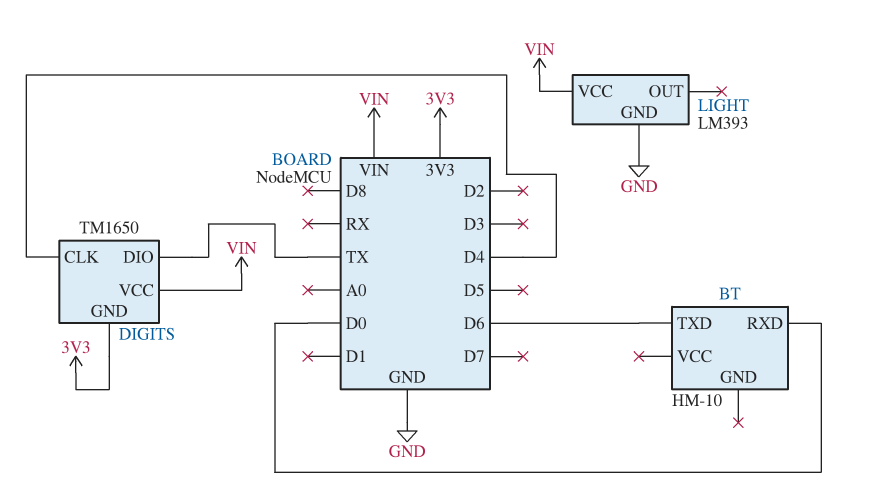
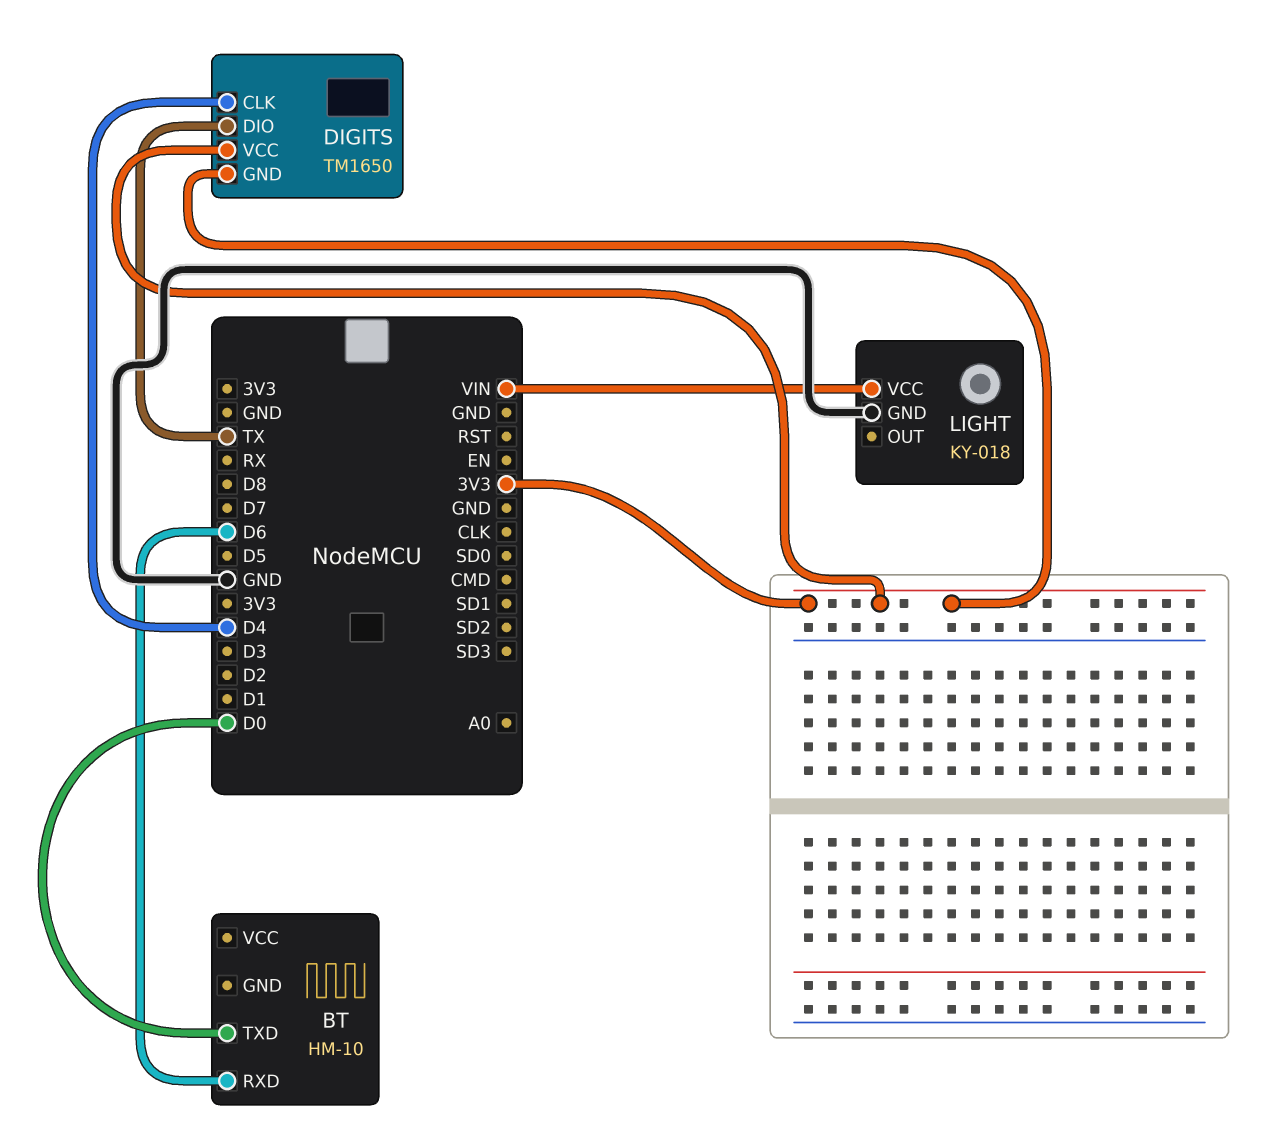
BT pin RXD: D0 -> D6
BT pin TXD: D6 -> D0
DIGITS pin VCC: VIN -> 3V3
LIGHT: LM393 -> KY-018

